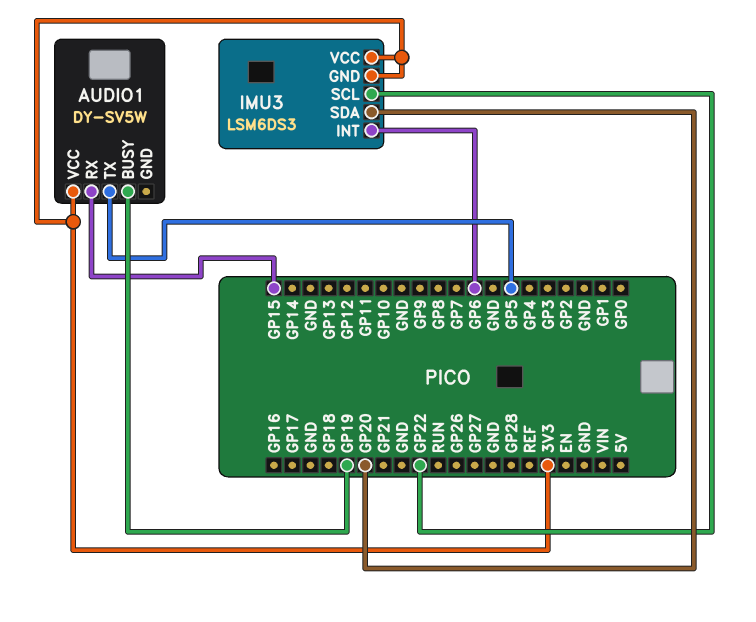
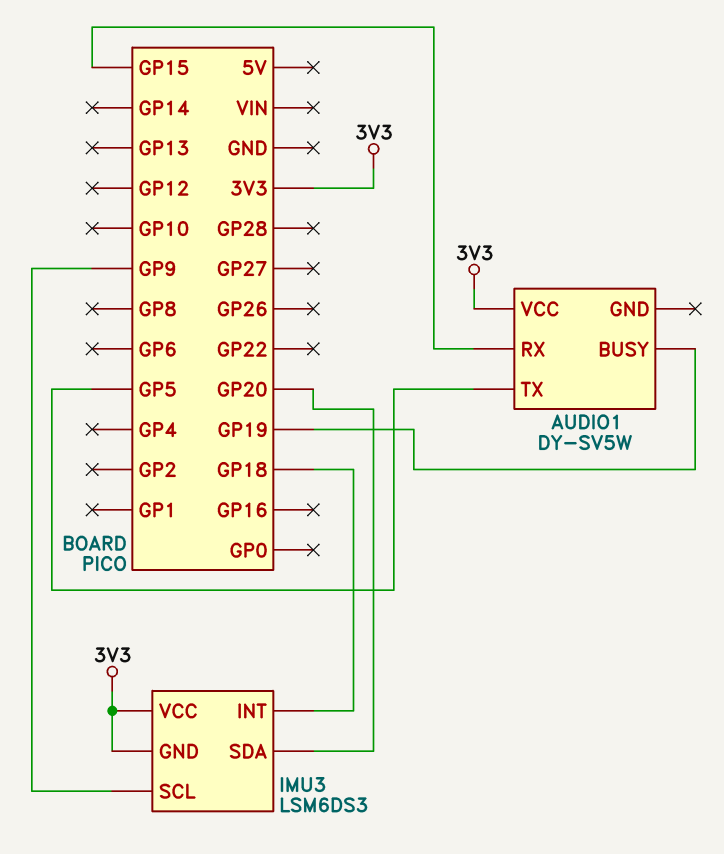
IMU3 pin INT: GP6 -> GP18
IMU3 pin SCL: GP22 -> GP9

